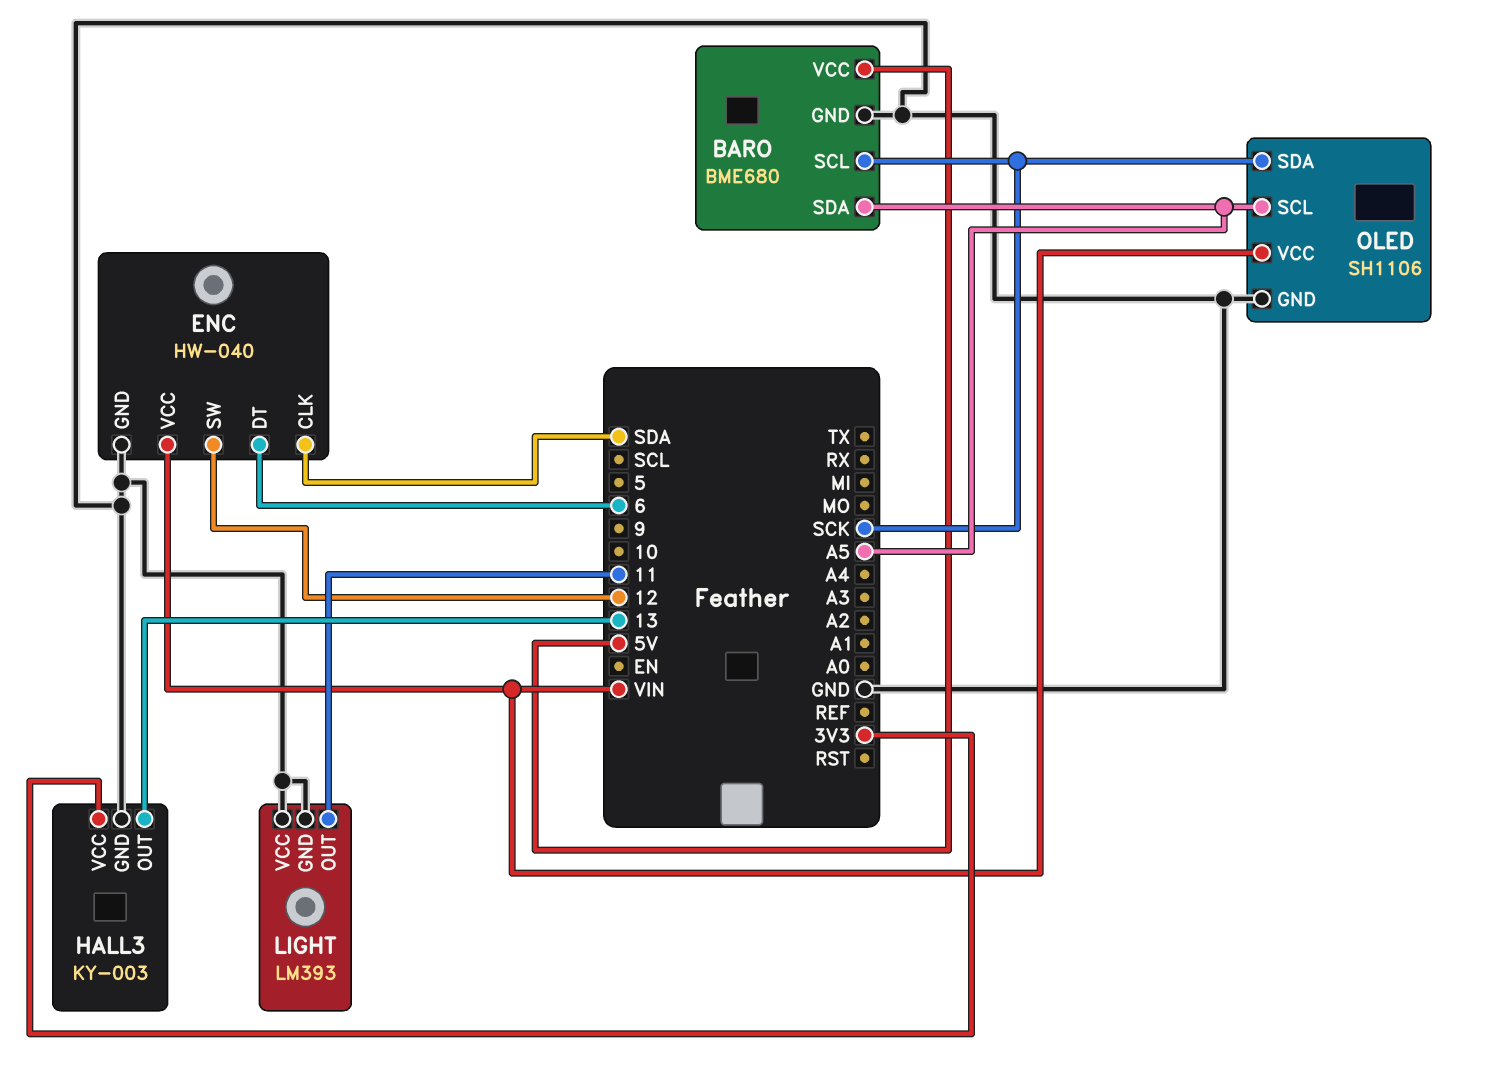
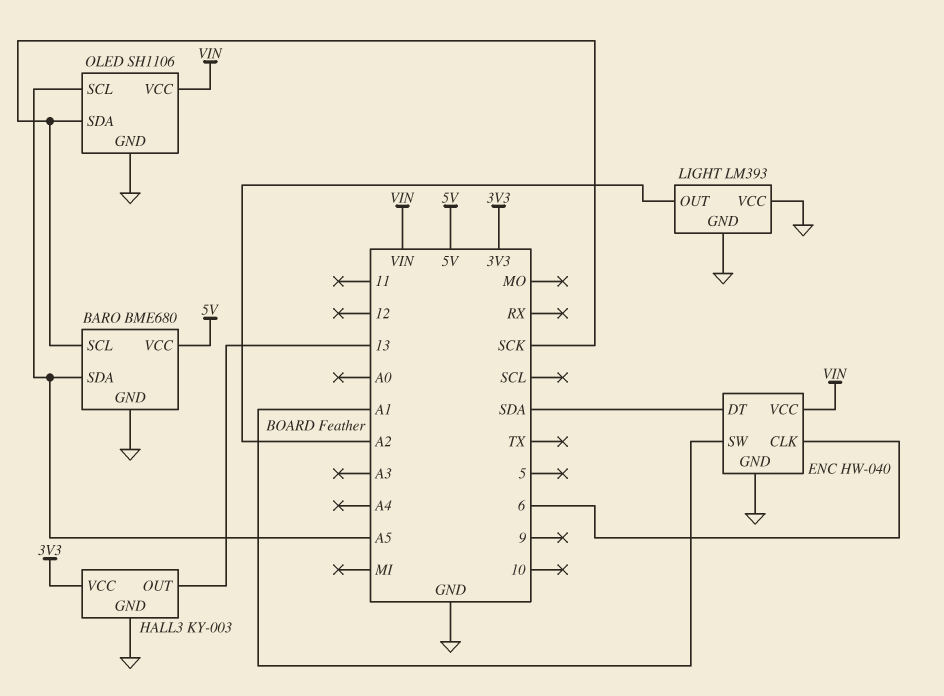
ENC pin CLK: SDA -> 6
ENC pin DT: 6 -> SDA
ENC pin SW: 12 -> A1
LIGHT pin OUT: 11 -> A2

